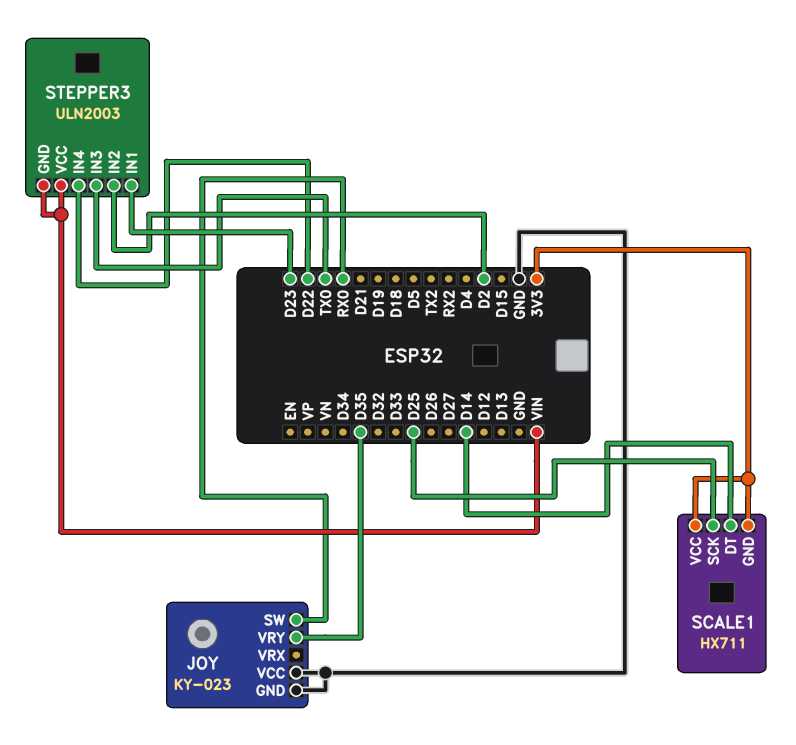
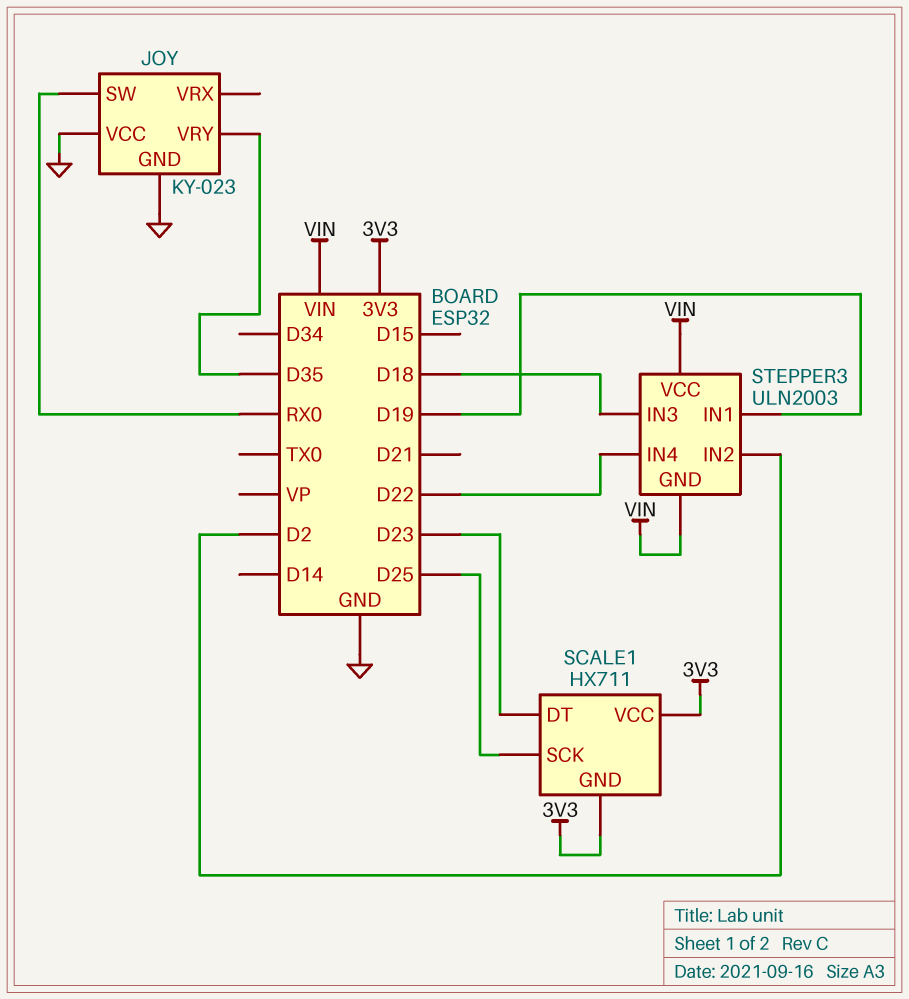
SCALE1 pin DT: D14 -> D23
STEPPER3 pin IN1: D23 -> D19
STEPPER3 pin IN3: TX0 -> D18

